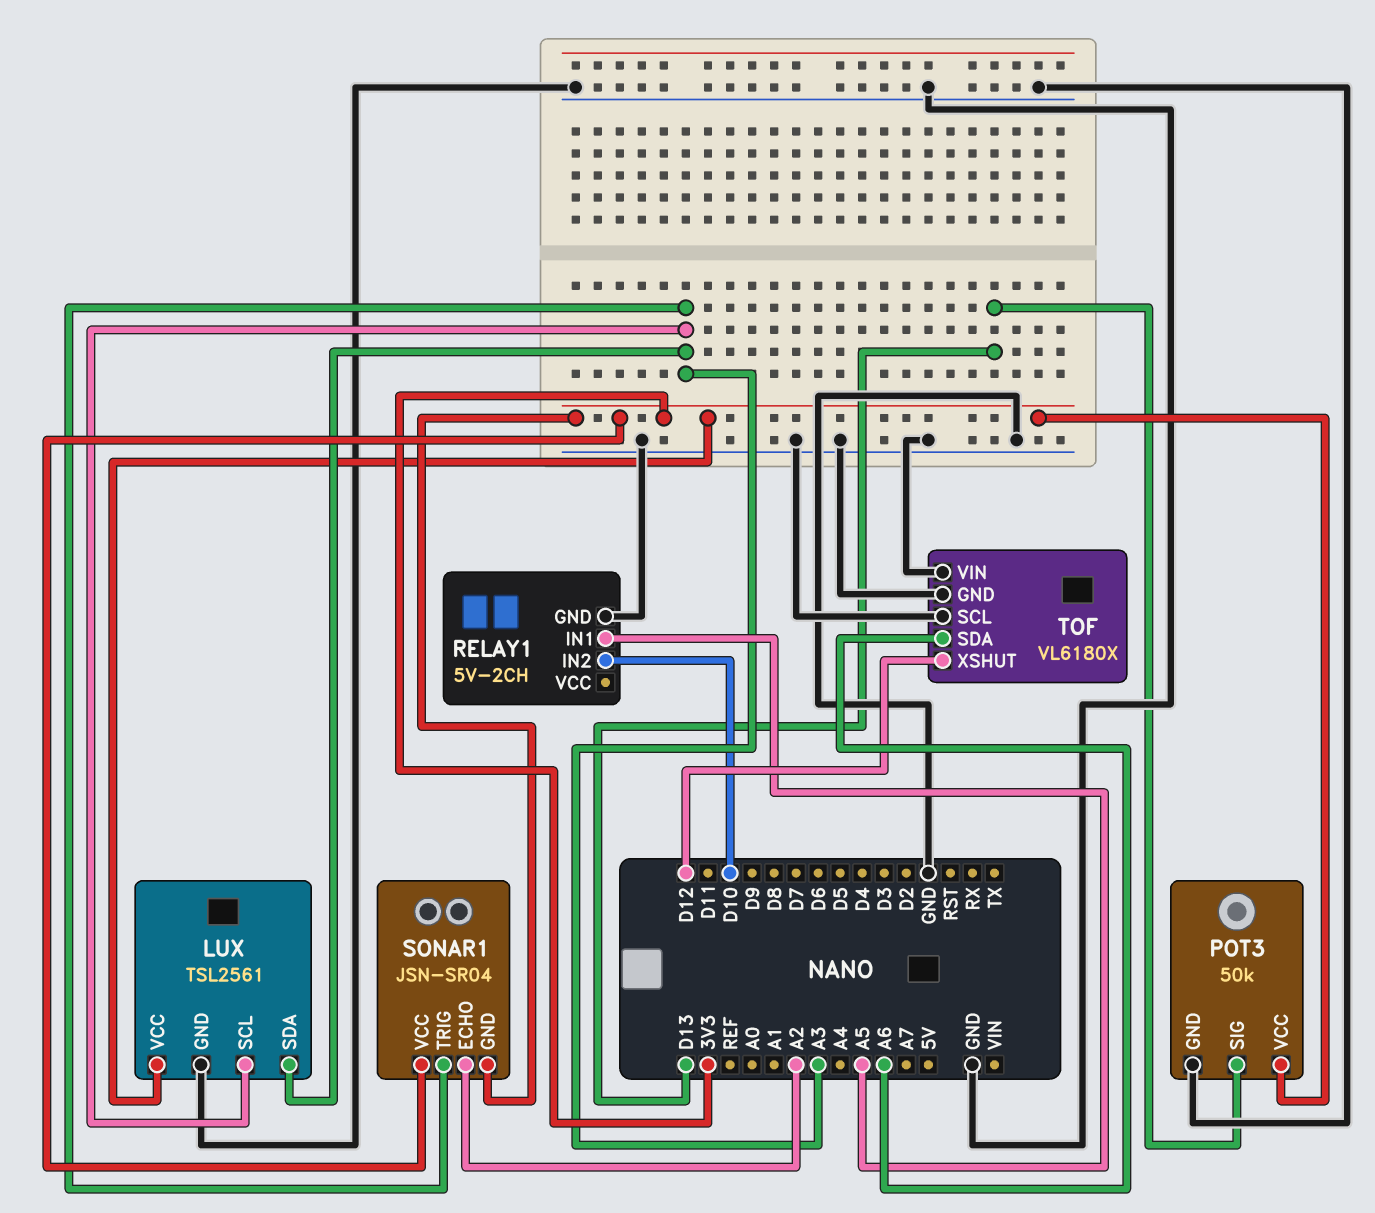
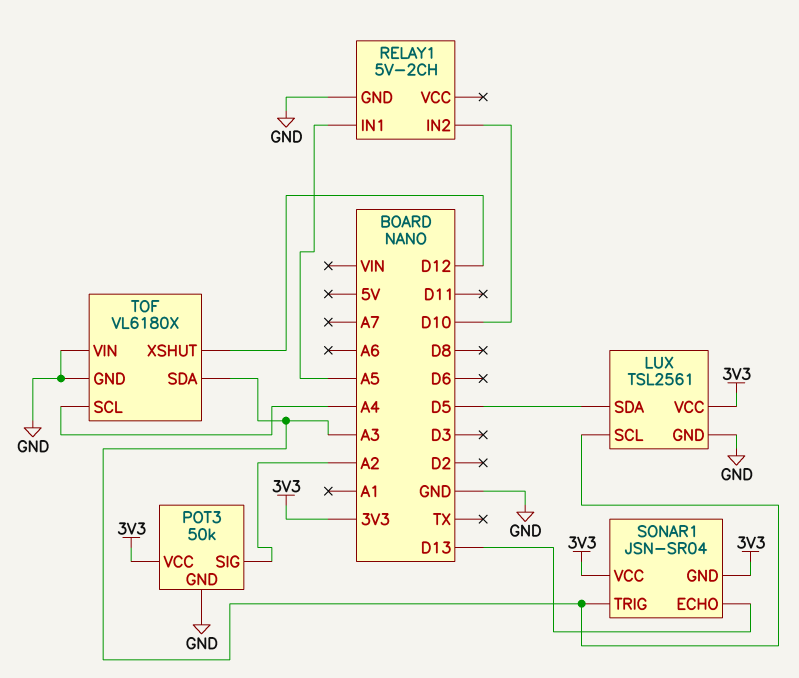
LUX pin SDA: A3 -> D5
POT3 pin SIG: D13 -> A2
SONAR1 pin ECHO: A2 -> D13
TOF pin SCL: GND -> A4
TOF pin SDA: A6 -> A3

